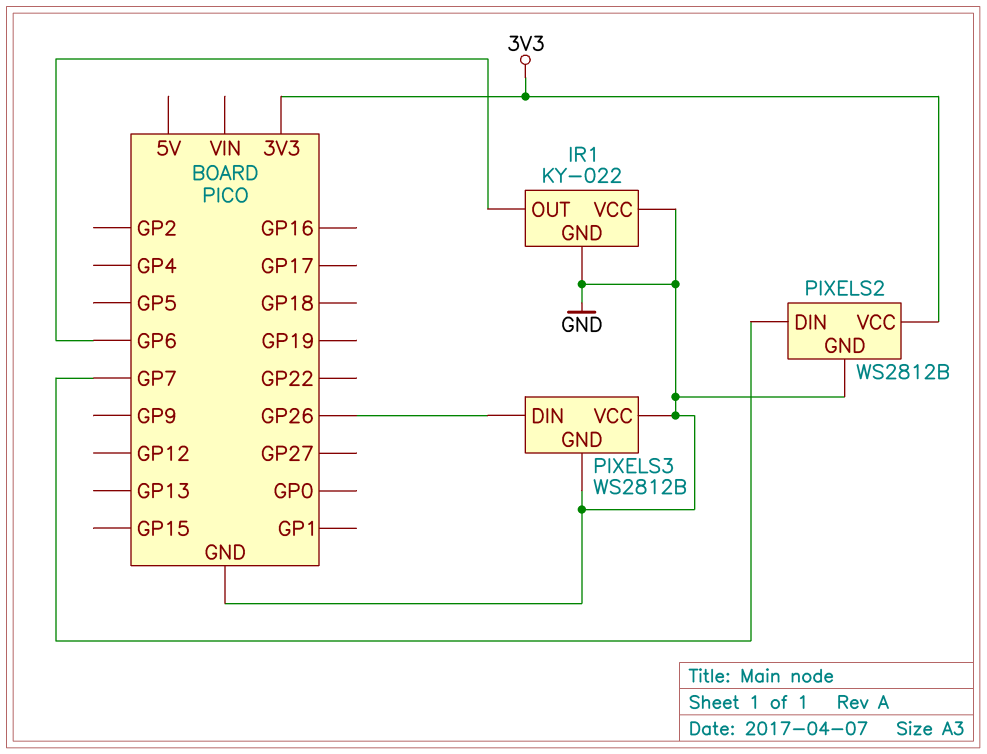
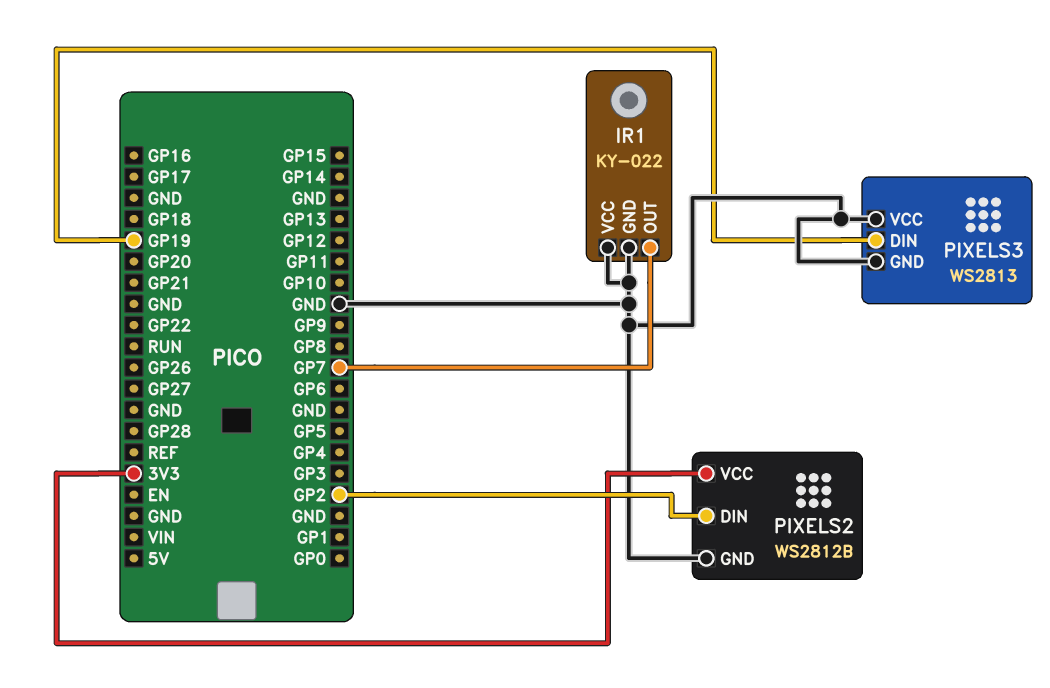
IR1 pin OUT: GP6 -> GP7
PIXELS2 pin DIN: GP7 -> GP2
PIXELS3: WS2812B -> WS2813
PIXELS3 pin DIN: GP26 -> GP19

